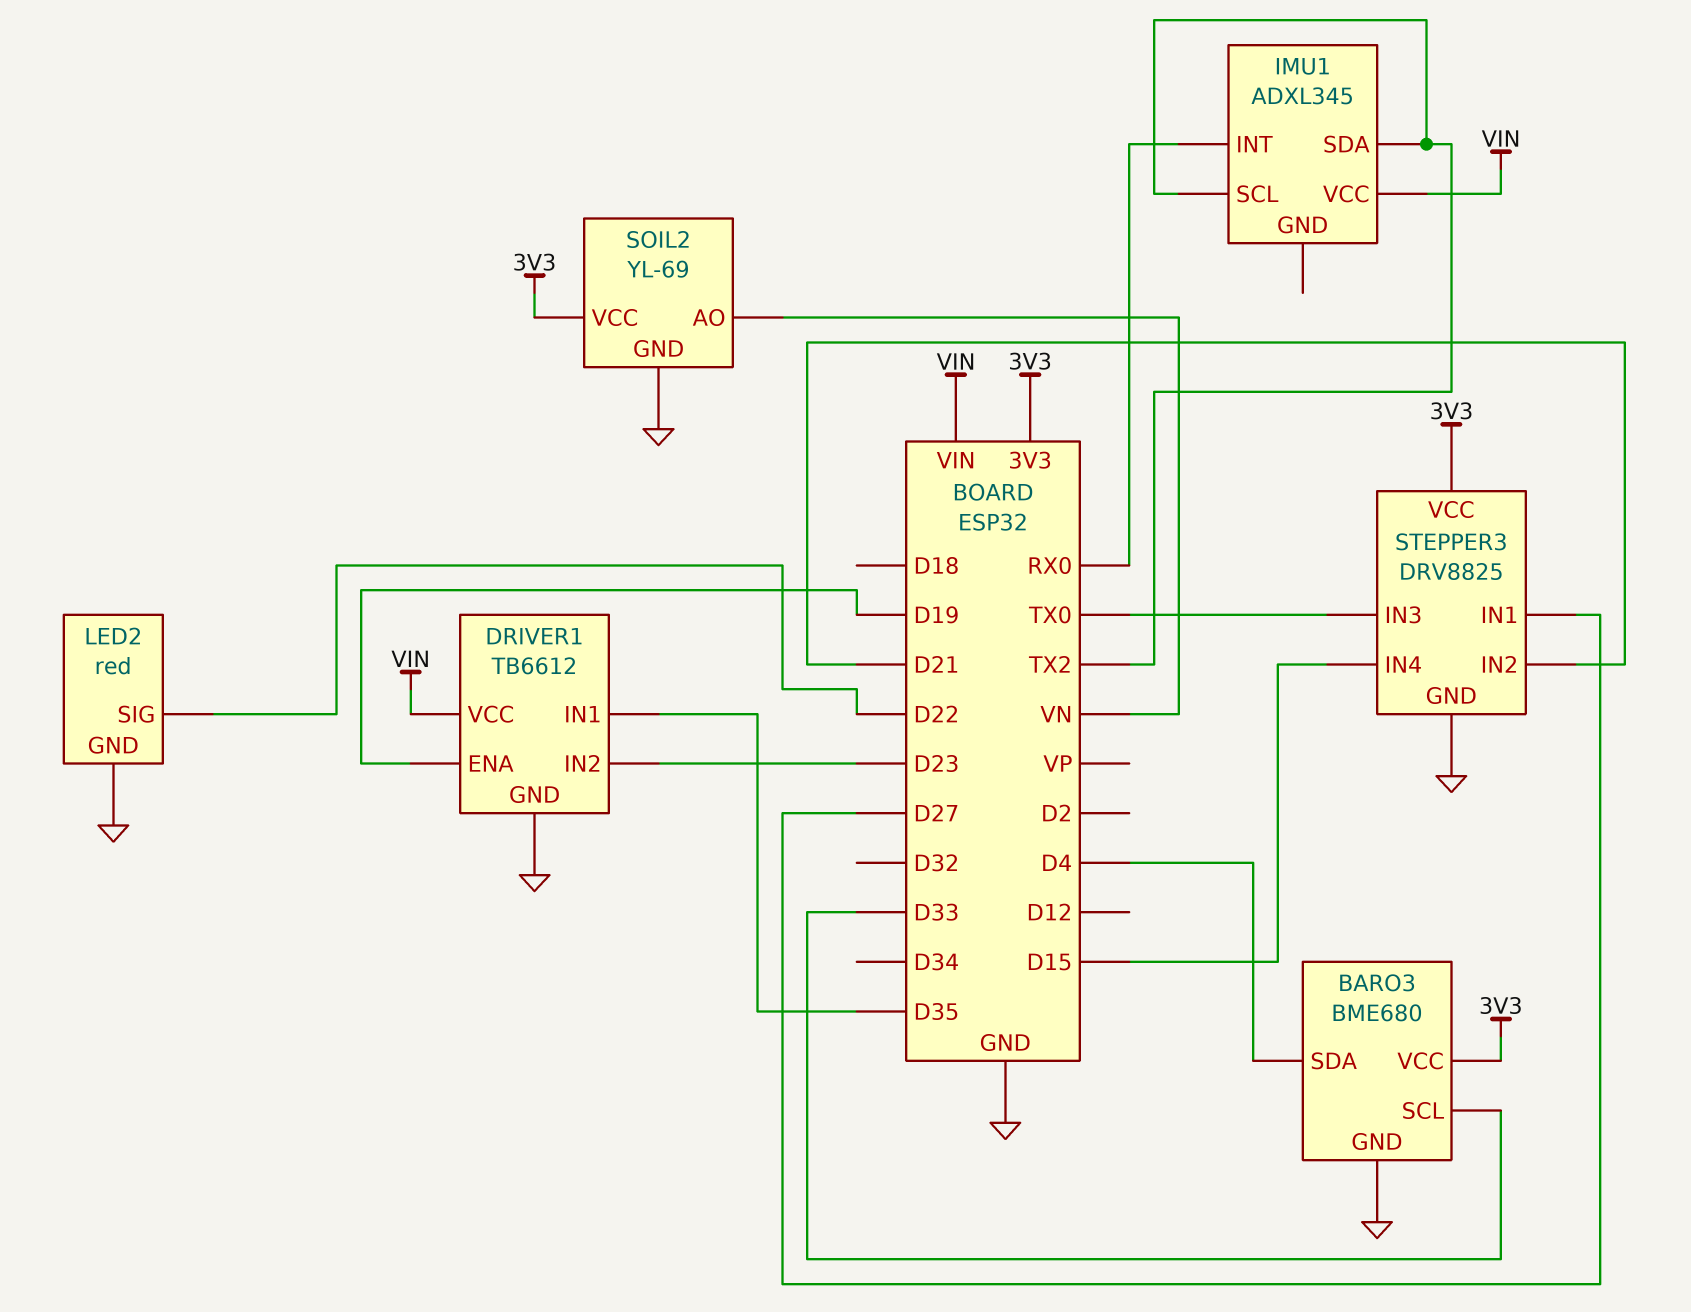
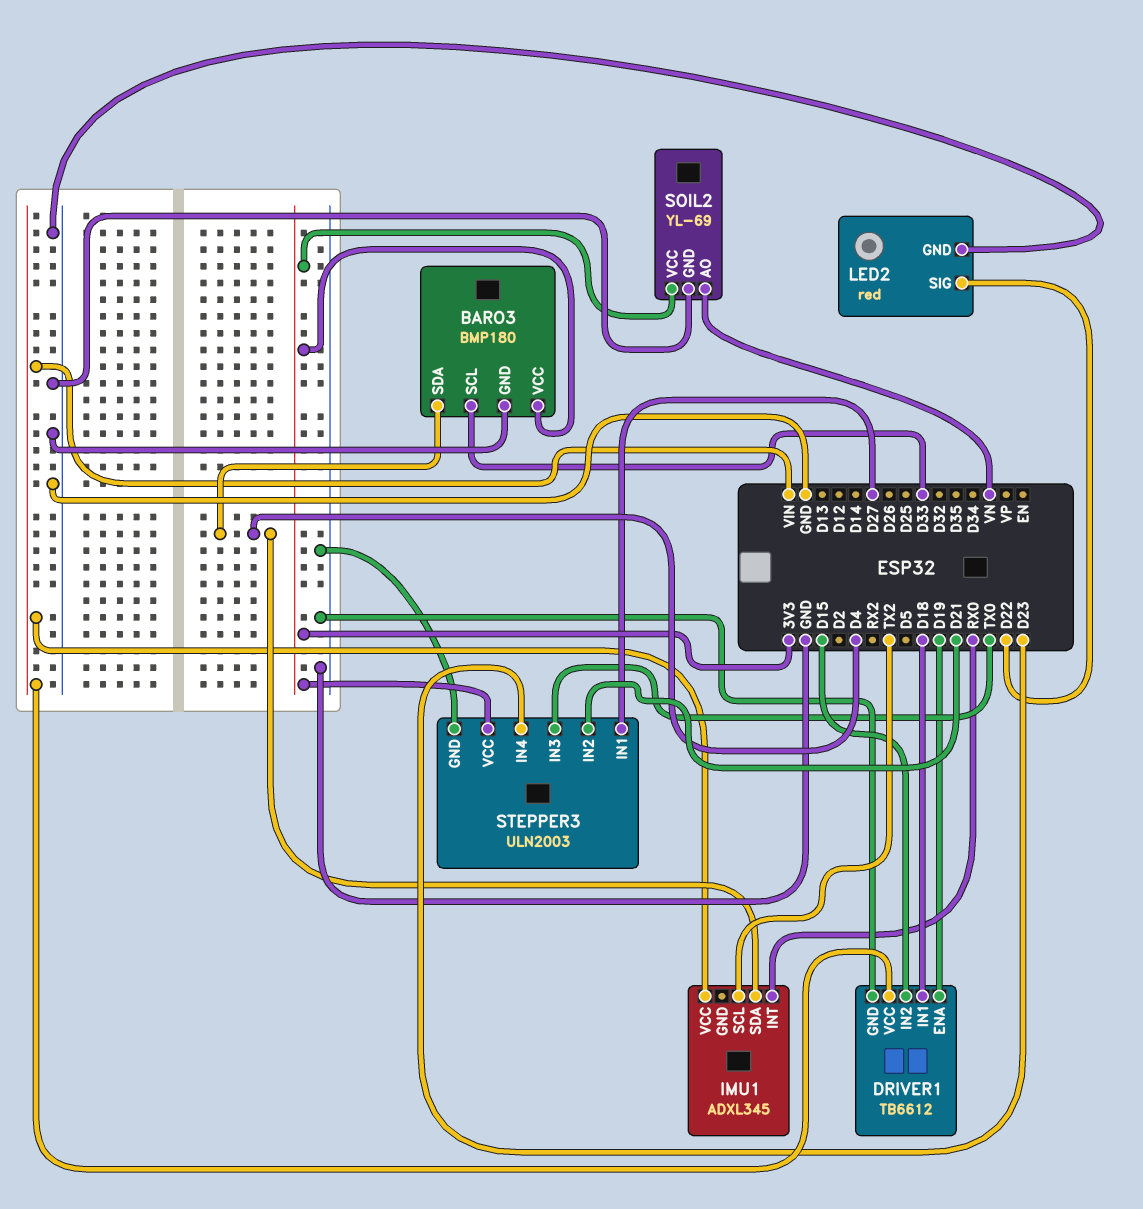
BARO3: BME680 -> BMP180
DRIVER1 pin IN1: D35 -> D18
DRIVER1 pin IN2: D23 -> D15
IMU1 pin SDA: TX2 -> D4
STEPPER3: DRV8825 -> ULN2003
STEPPER3 pin IN4: D15 -> D23

